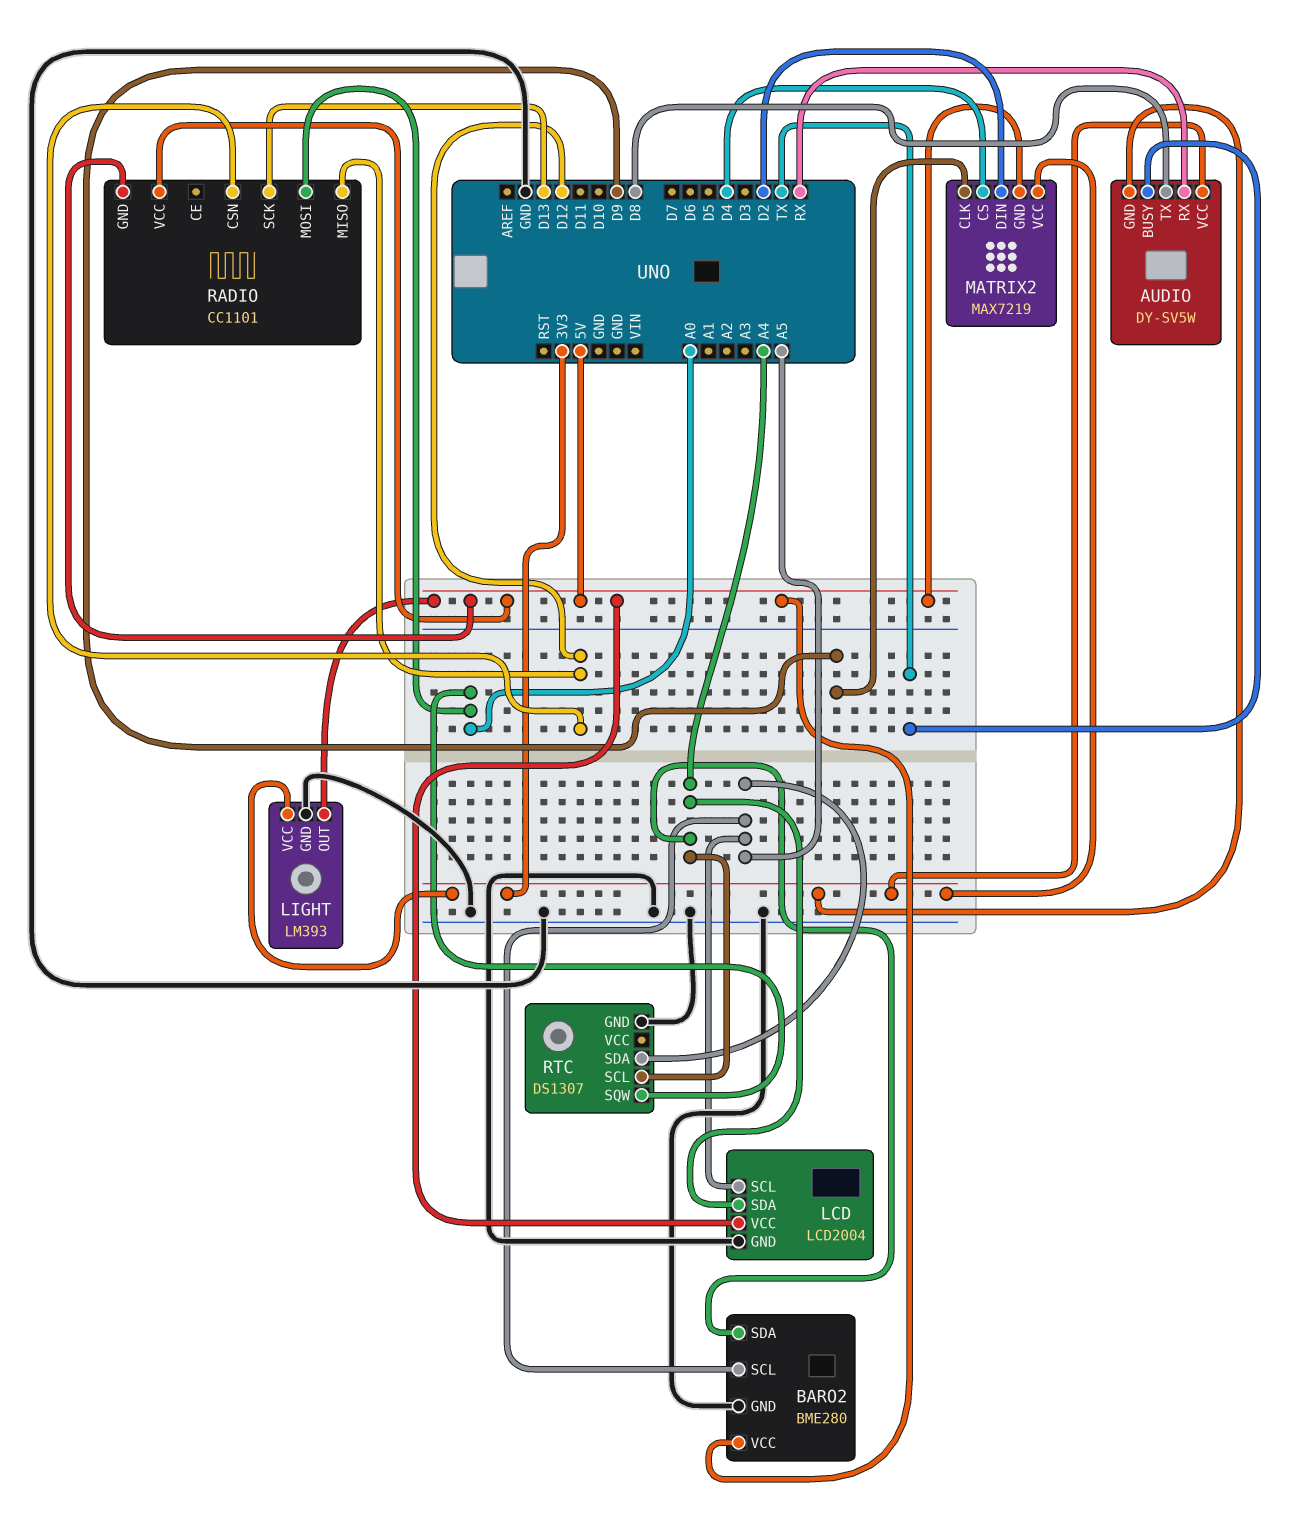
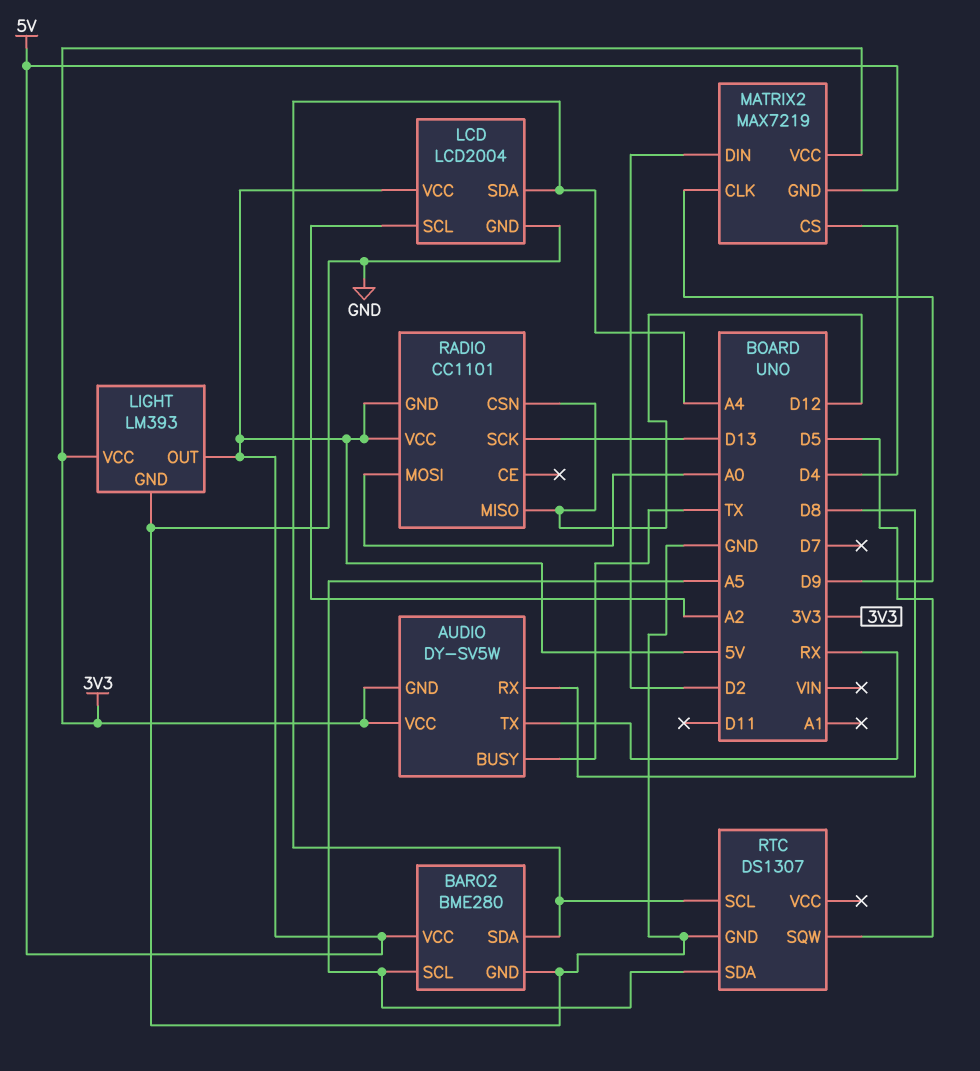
AUDIO pin RX: RX -> D8
AUDIO pin TX: D8 -> RX
LCD pin SCL: A5 -> A2
RTC pin SQW: A0 -> D5

